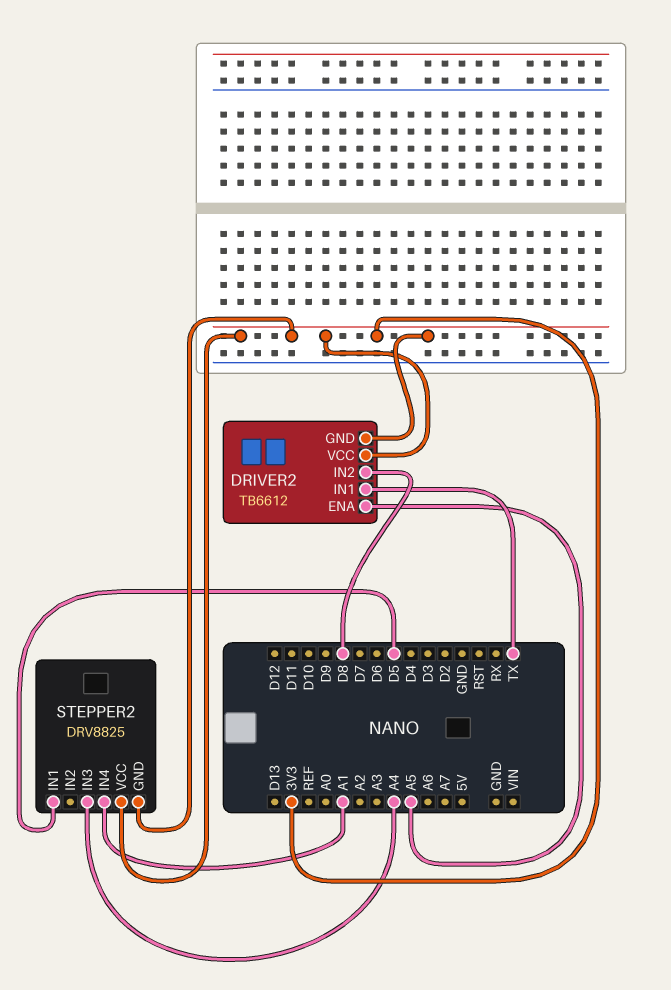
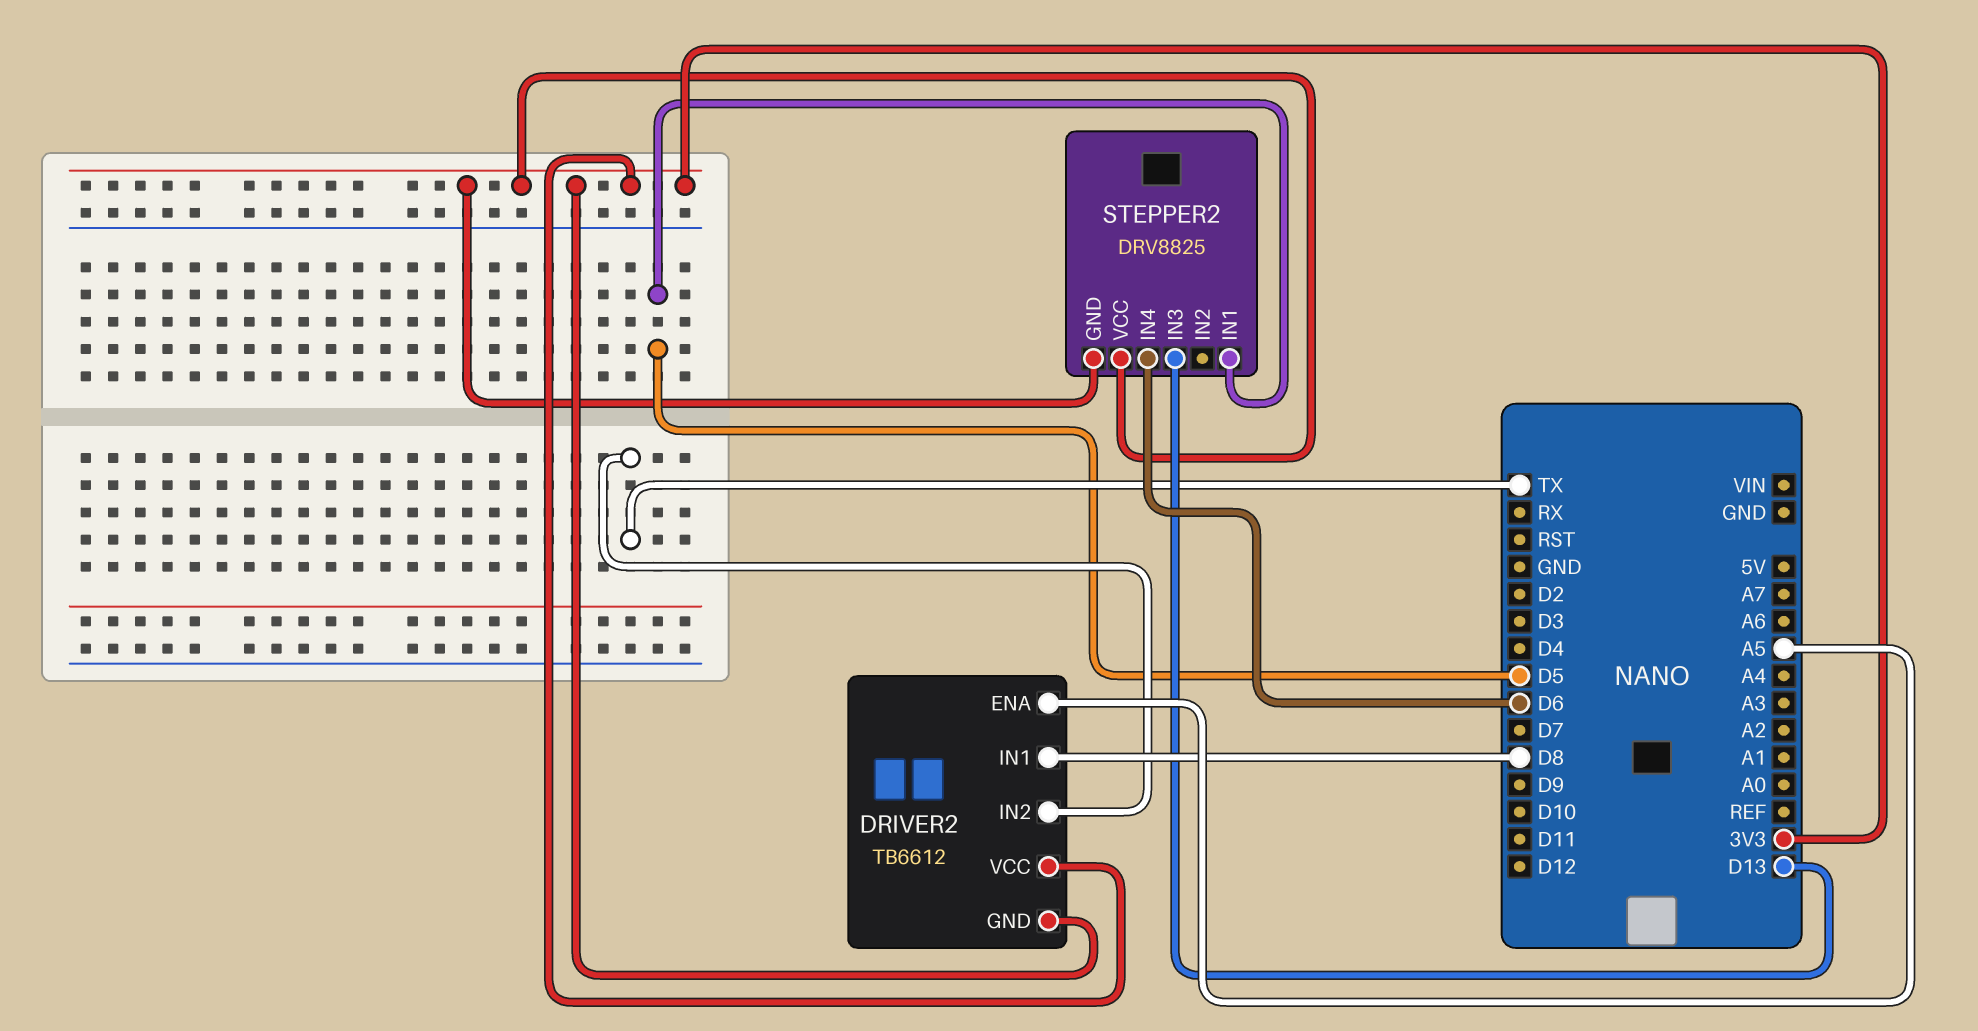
DRIVER2 pin IN1: TX -> D8
DRIVER2 pin IN2: D8 -> TX
STEPPER2 pin IN3: A4 -> D13
STEPPER2 pin IN4: A1 -> D6

